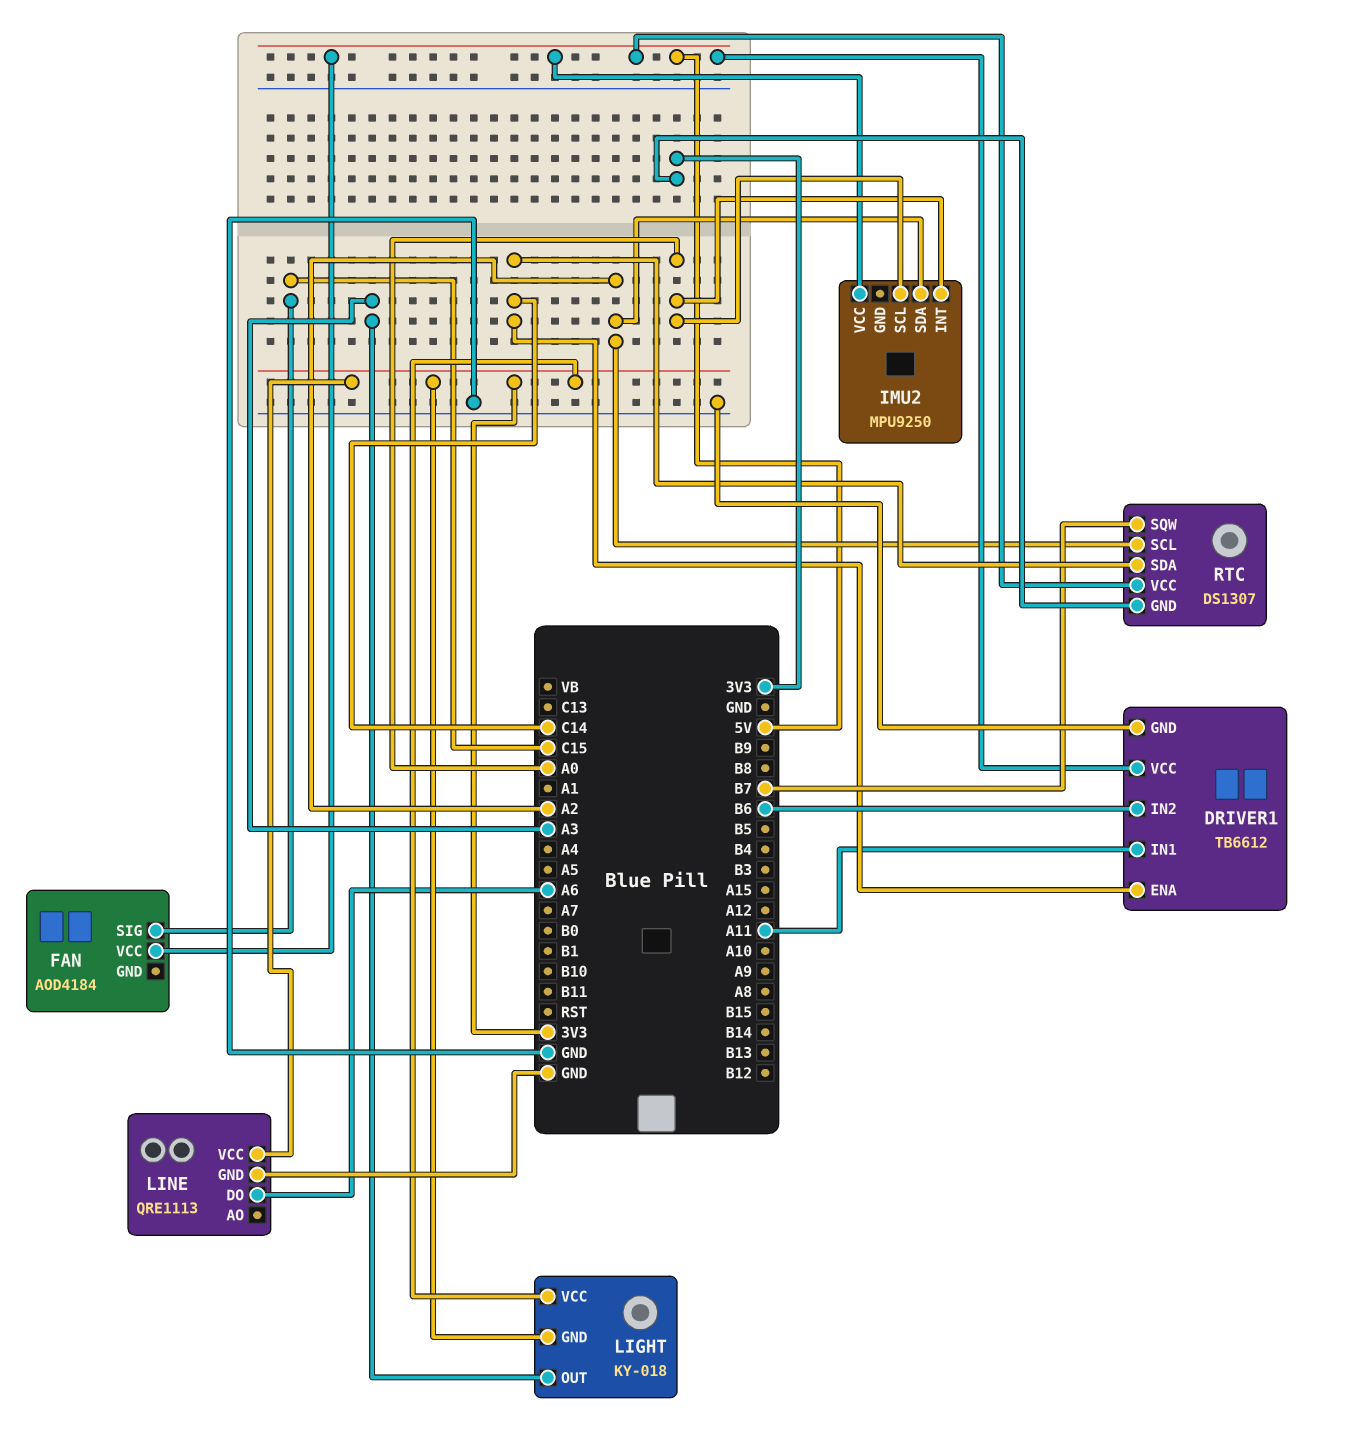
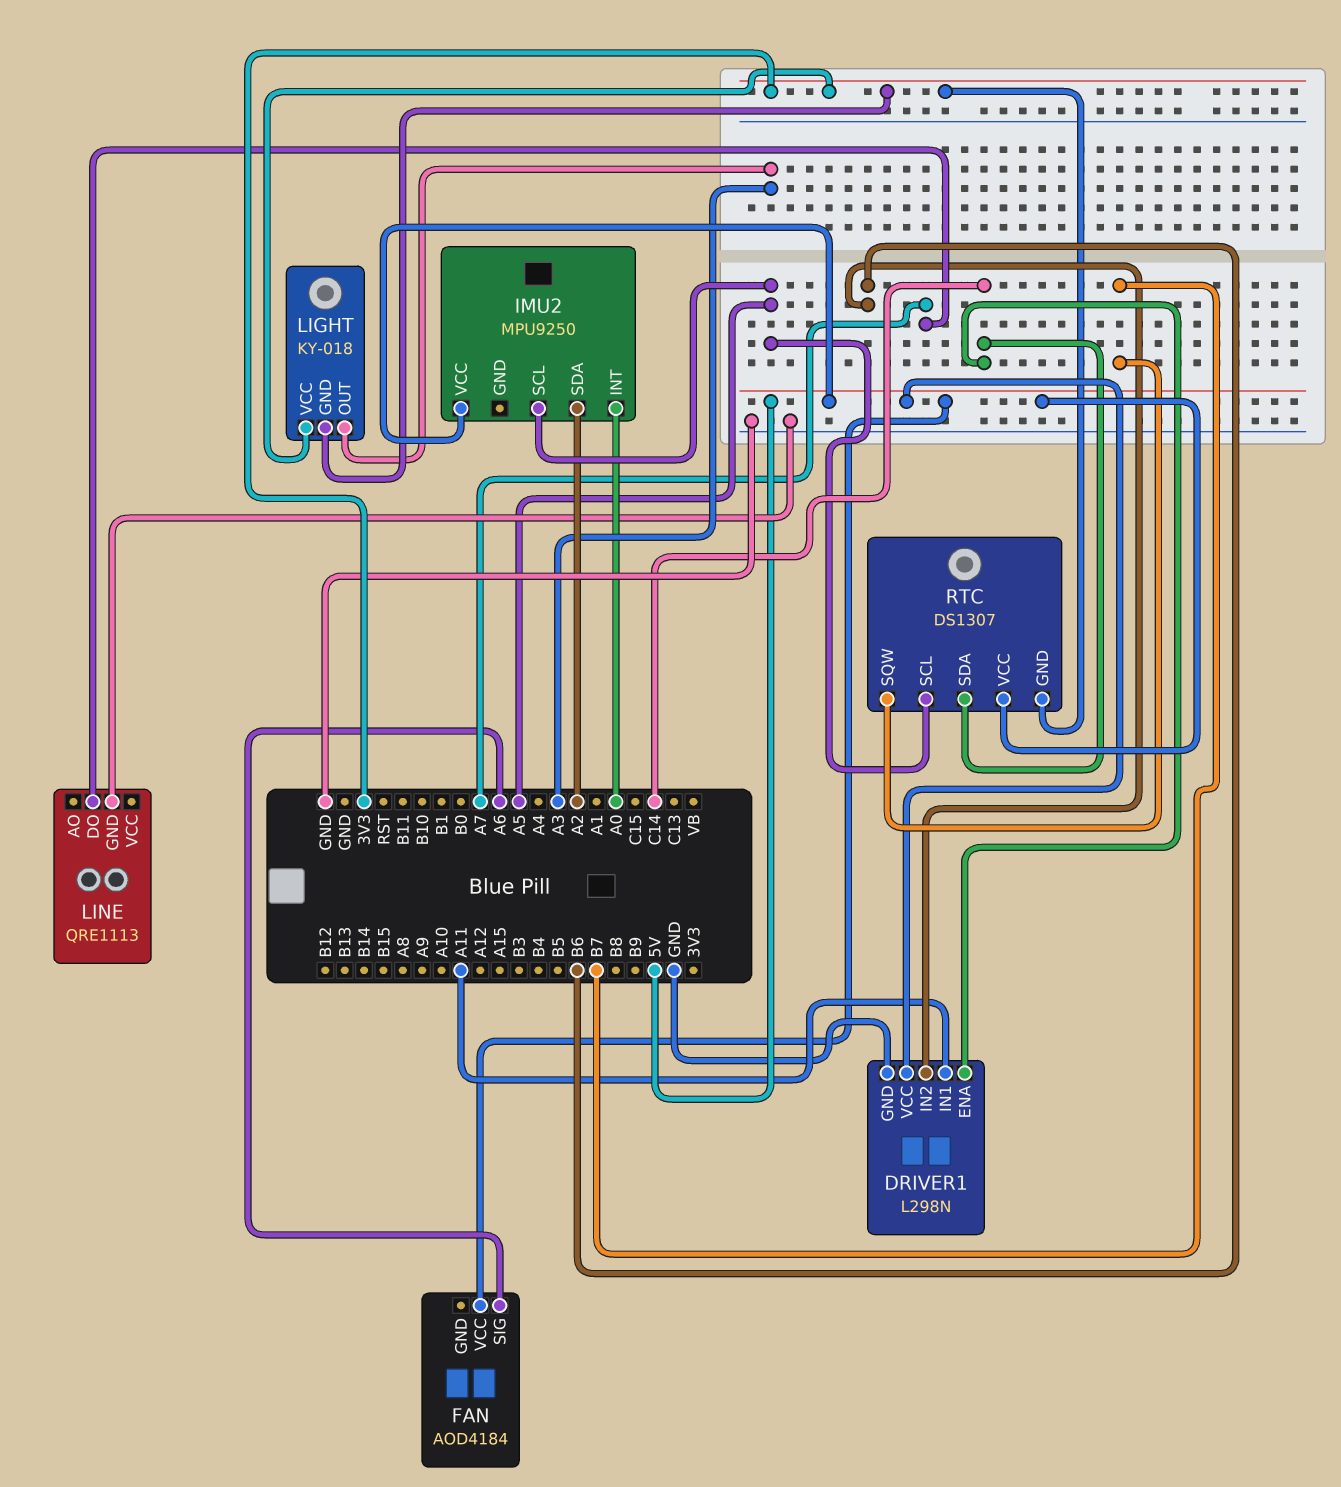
DRIVER1: TB6612 -> L298N
FAN pin SIG: C15 -> A6
IMU2 pin SCL: A0 -> A5
LINE pin DO: A6 -> A7
LINE pin VCC: 3V3 -> none
RTC pin SCL: A2 -> A5

